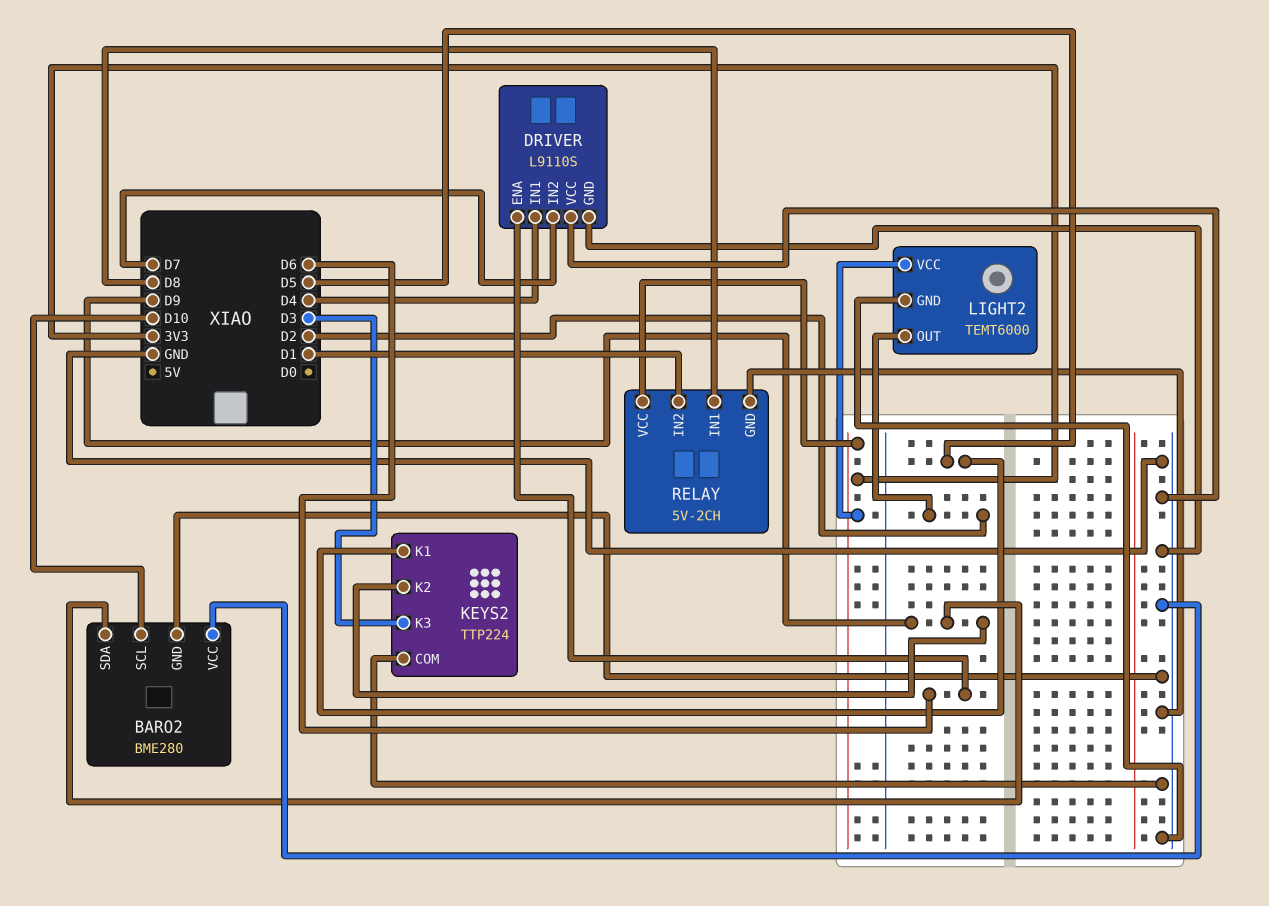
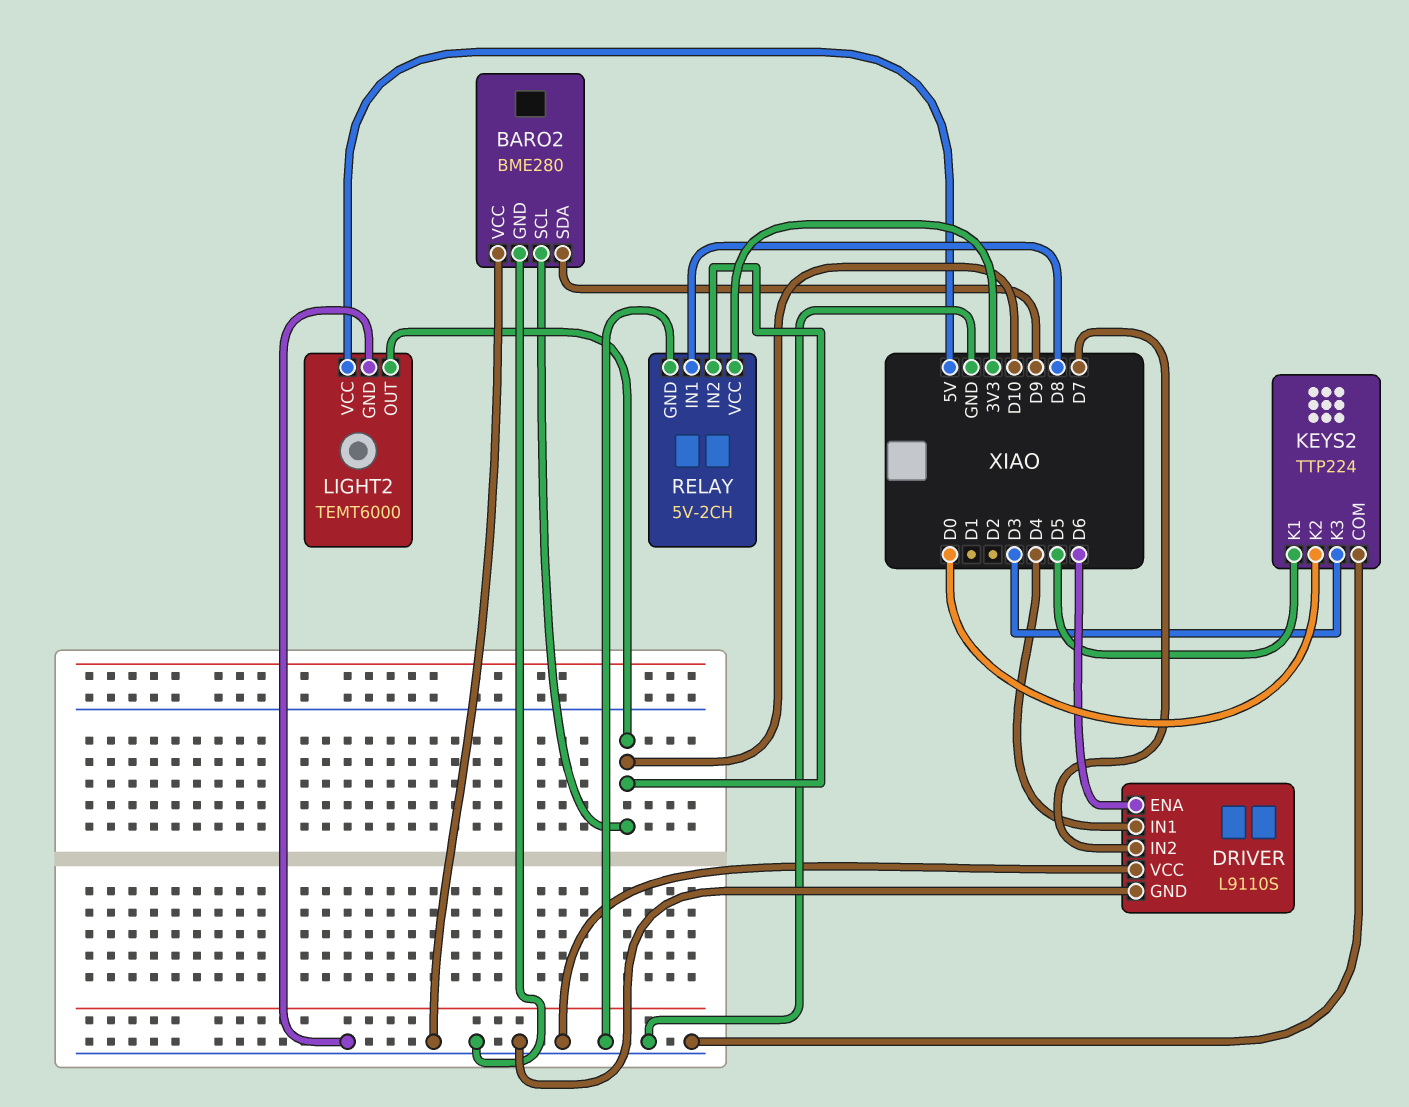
KEYS2 pin K2: D9 -> D0
LIGHT2 pin OUT: D2 -> D10
LIGHT2 pin VCC: 3V3 -> 5V
RELAY pin IN2: D1 -> D10

